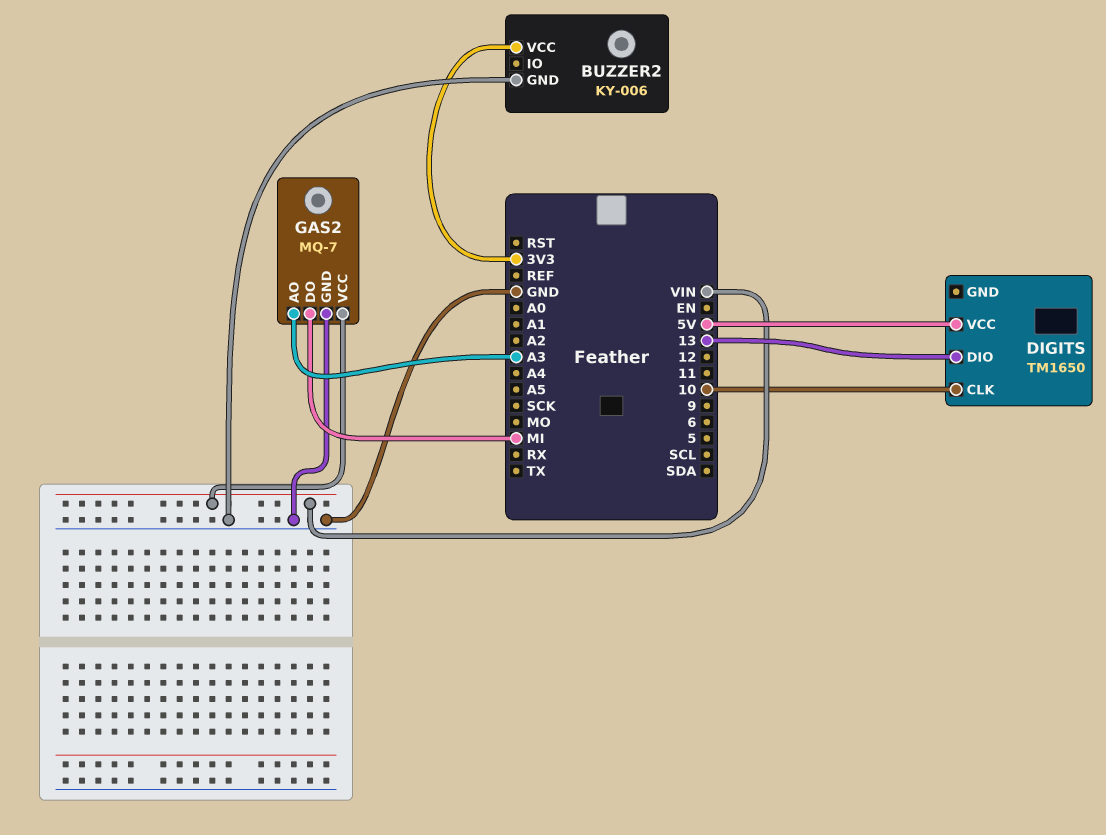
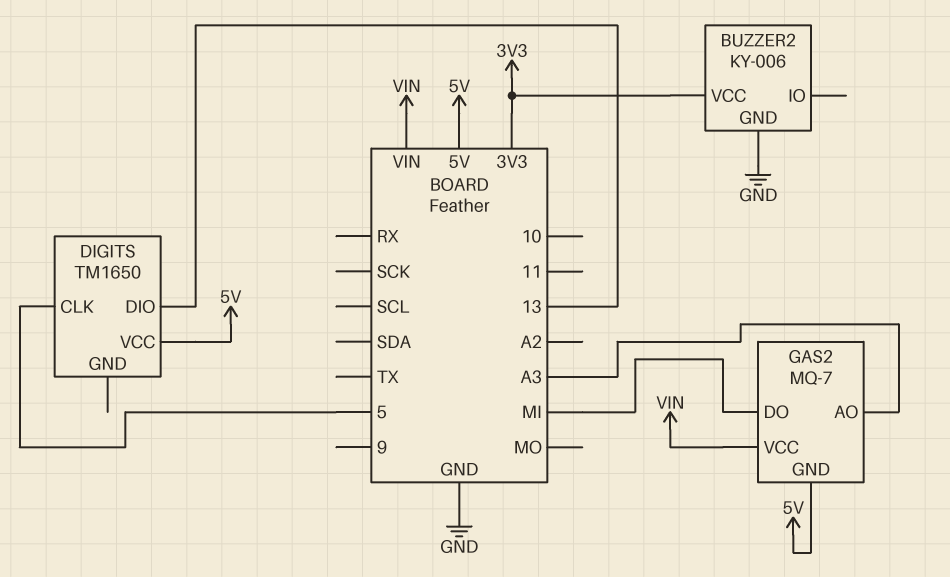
DIGITS pin CLK: 10 -> 5
GAS2 pin GND: GND -> 5V

